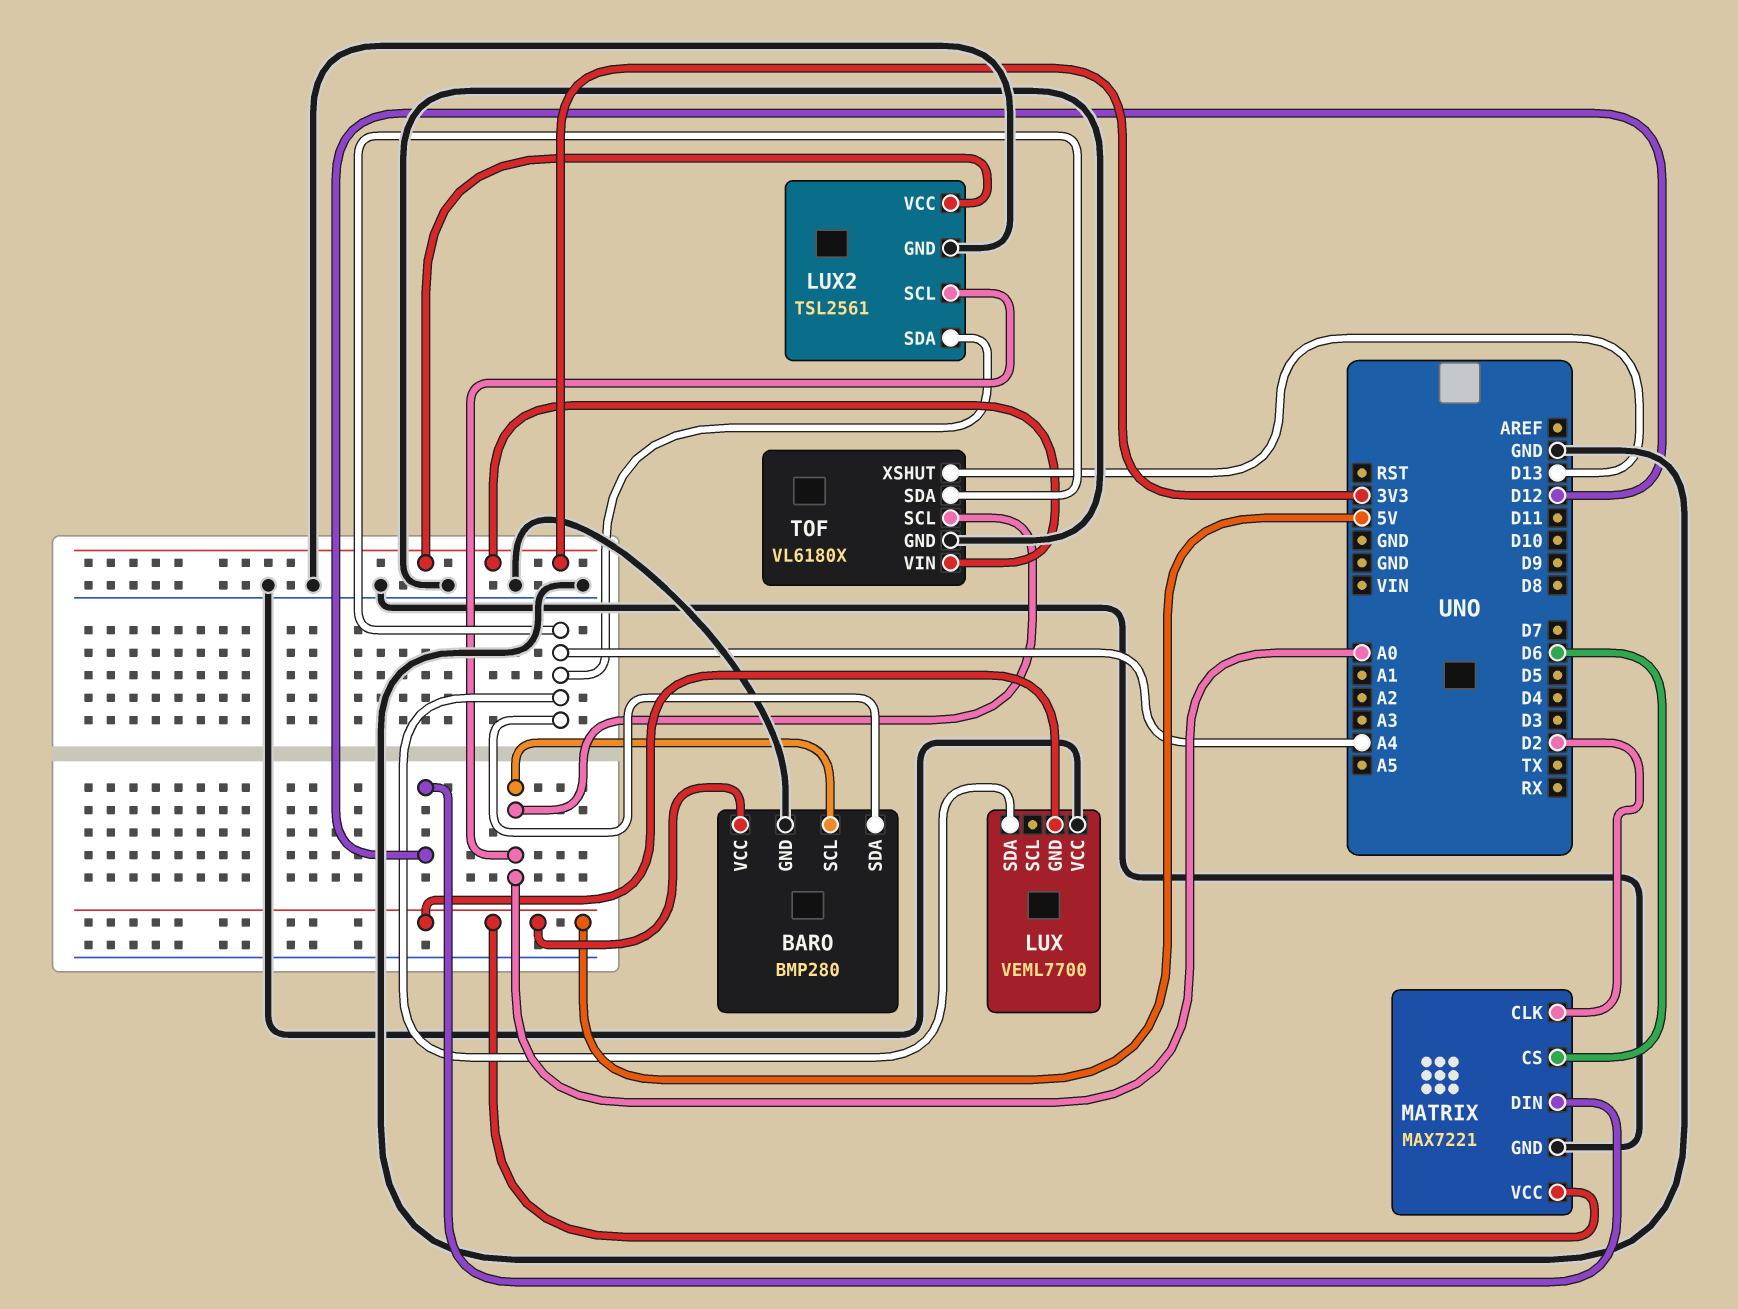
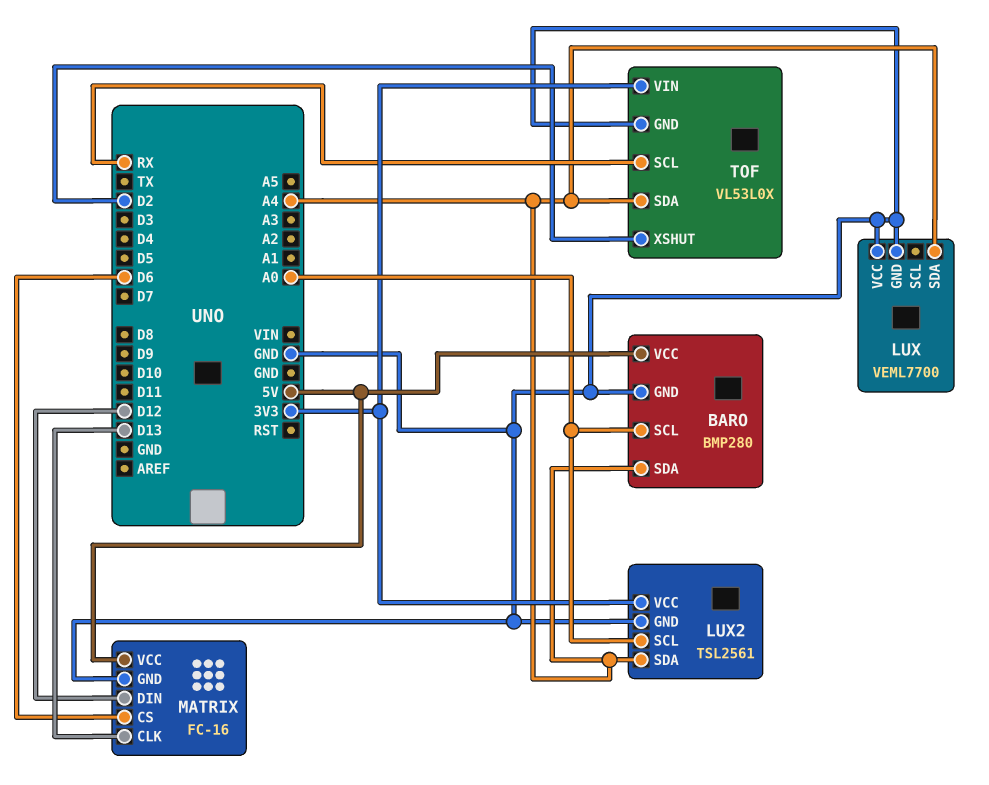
LUX pin GND: 5V -> GND
MATRIX: MAX7221 -> FC-16
MATRIX pin CLK: D2 -> D13
TOF: VL6180X -> VL53L0X
TOF pin SCL: A0 -> RX
TOF pin XSHUT: D13 -> D2

